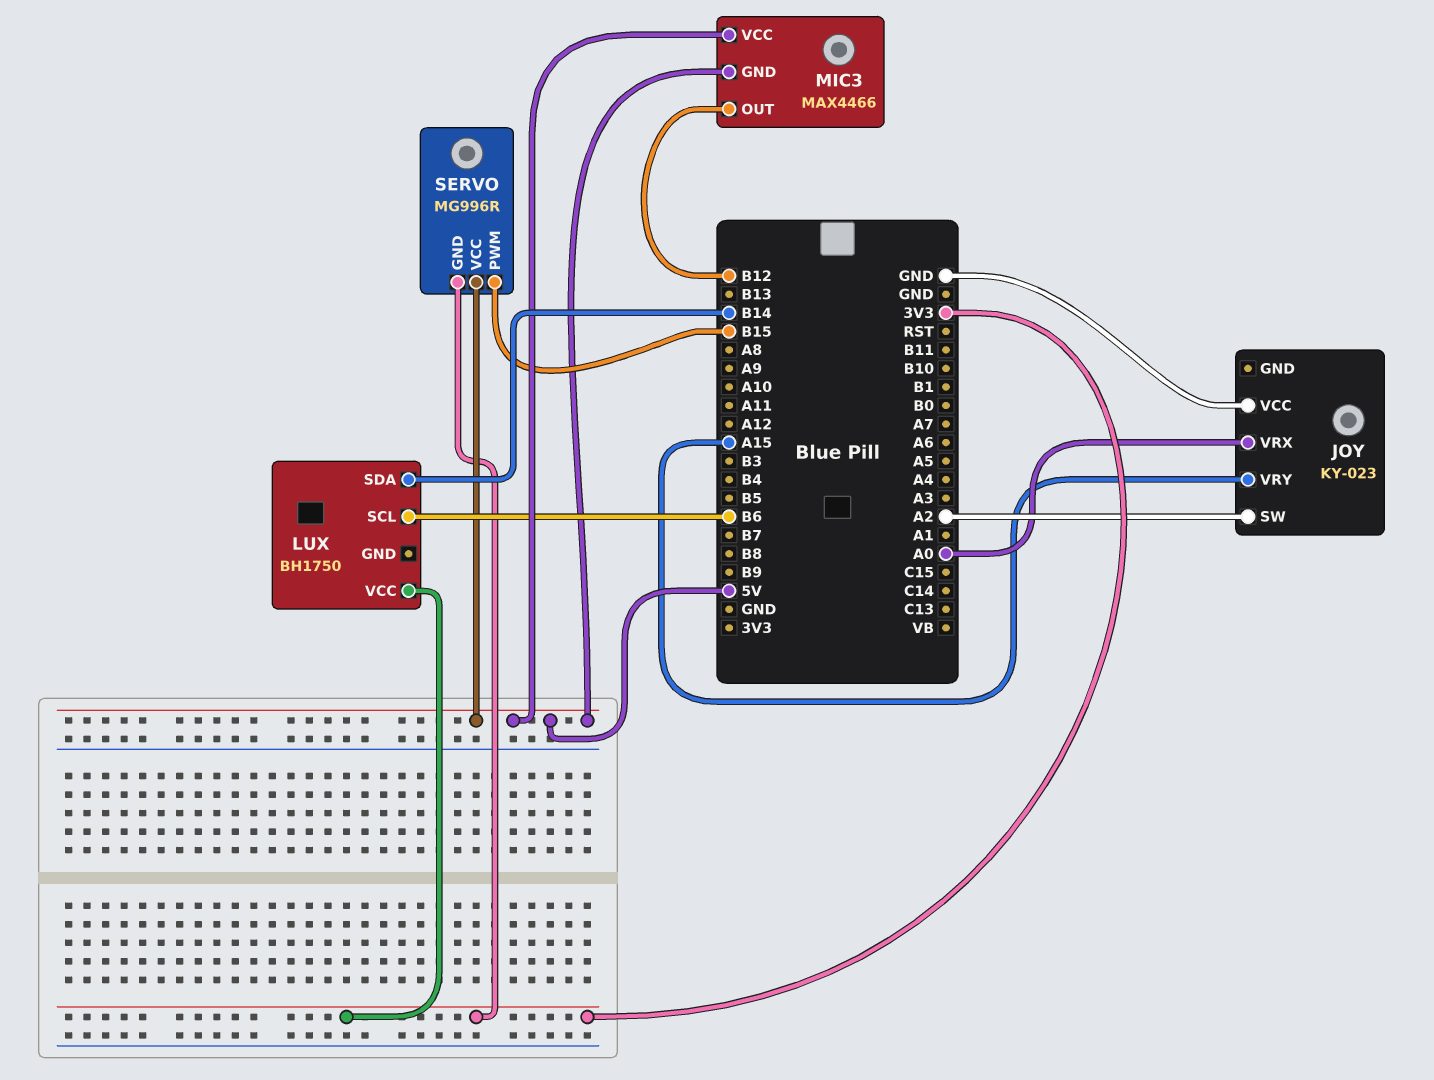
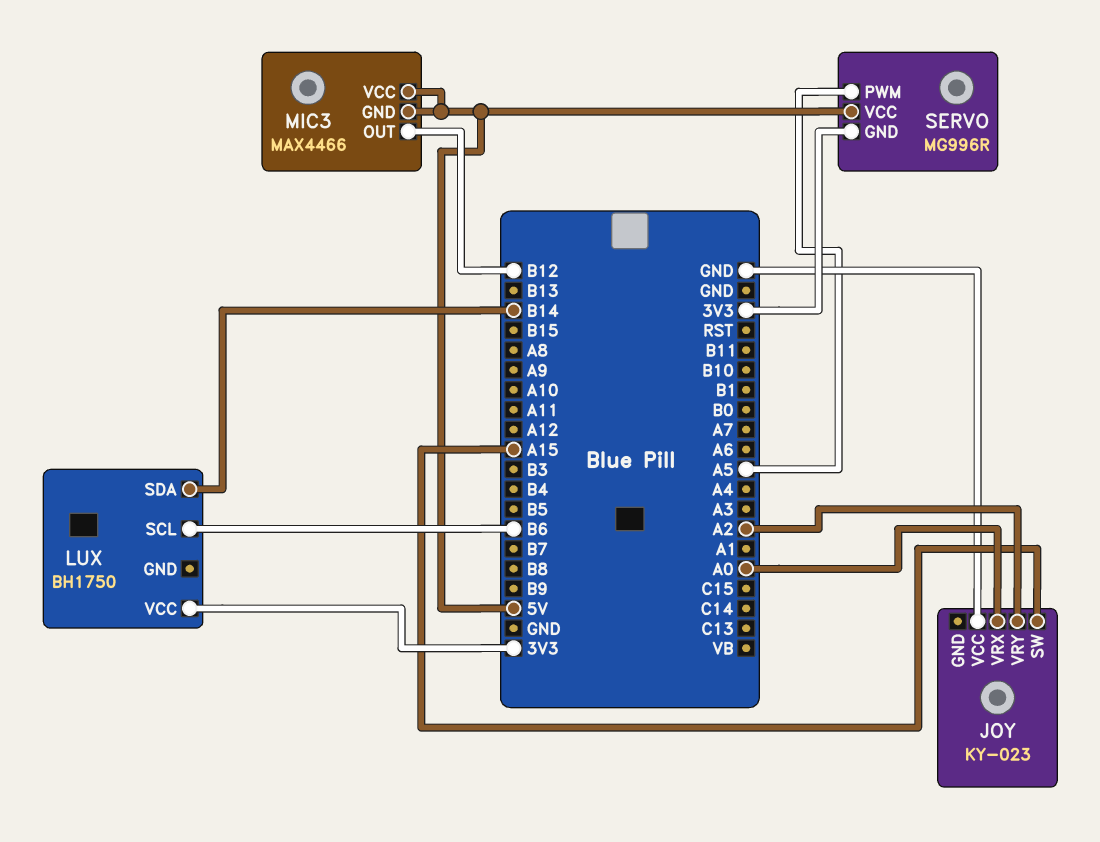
JOY pin SW: A2 -> A15
JOY pin VRY: A15 -> A2
SERVO pin PWM: B15 -> A5

